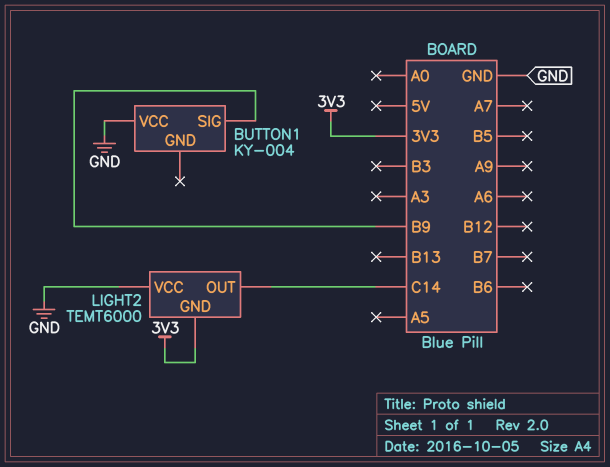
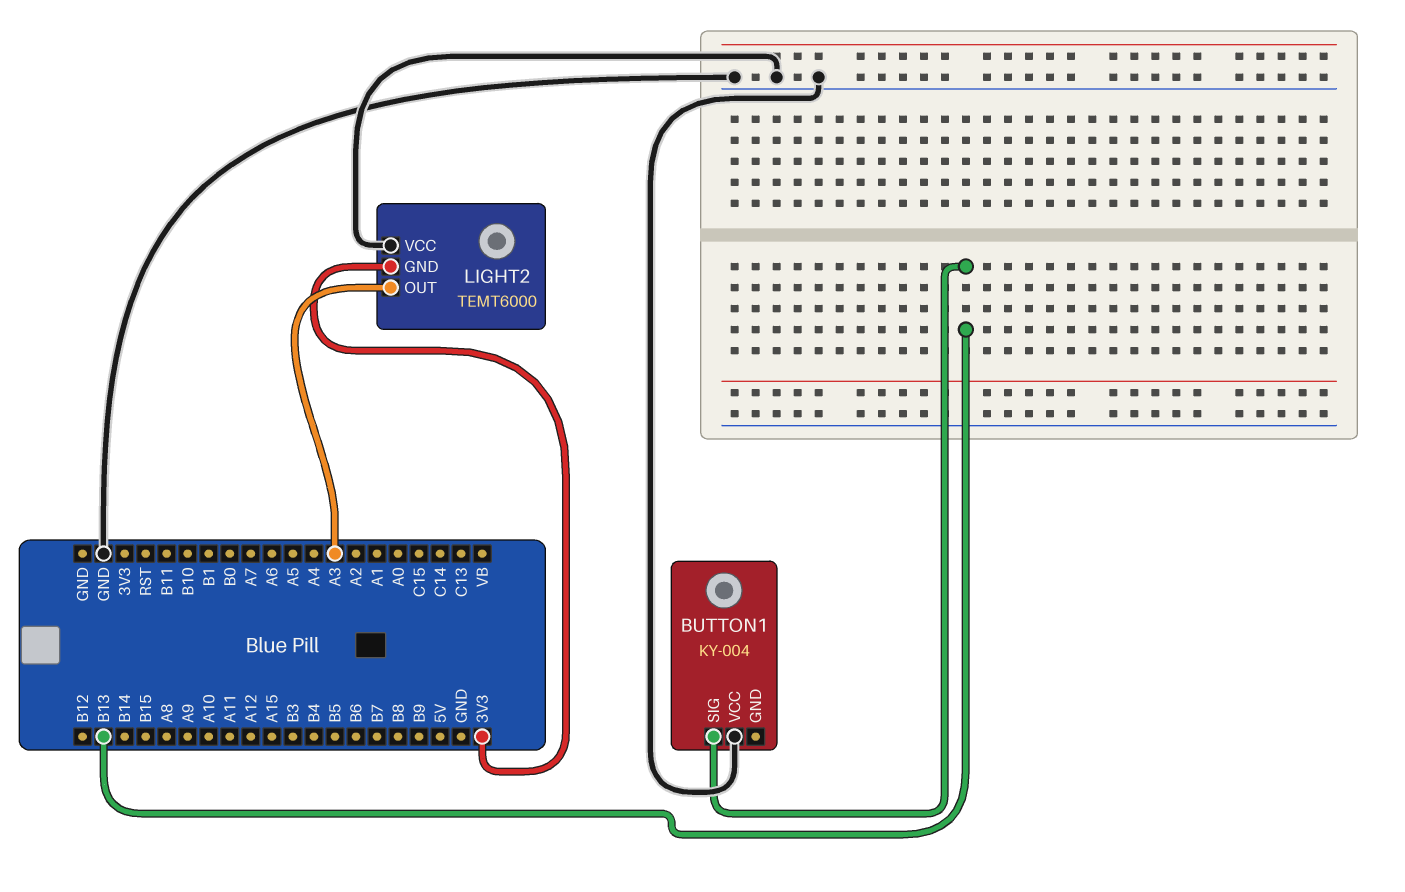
BUTTON1 pin SIG: B9 -> B13
LIGHT2 pin OUT: C14 -> A3

